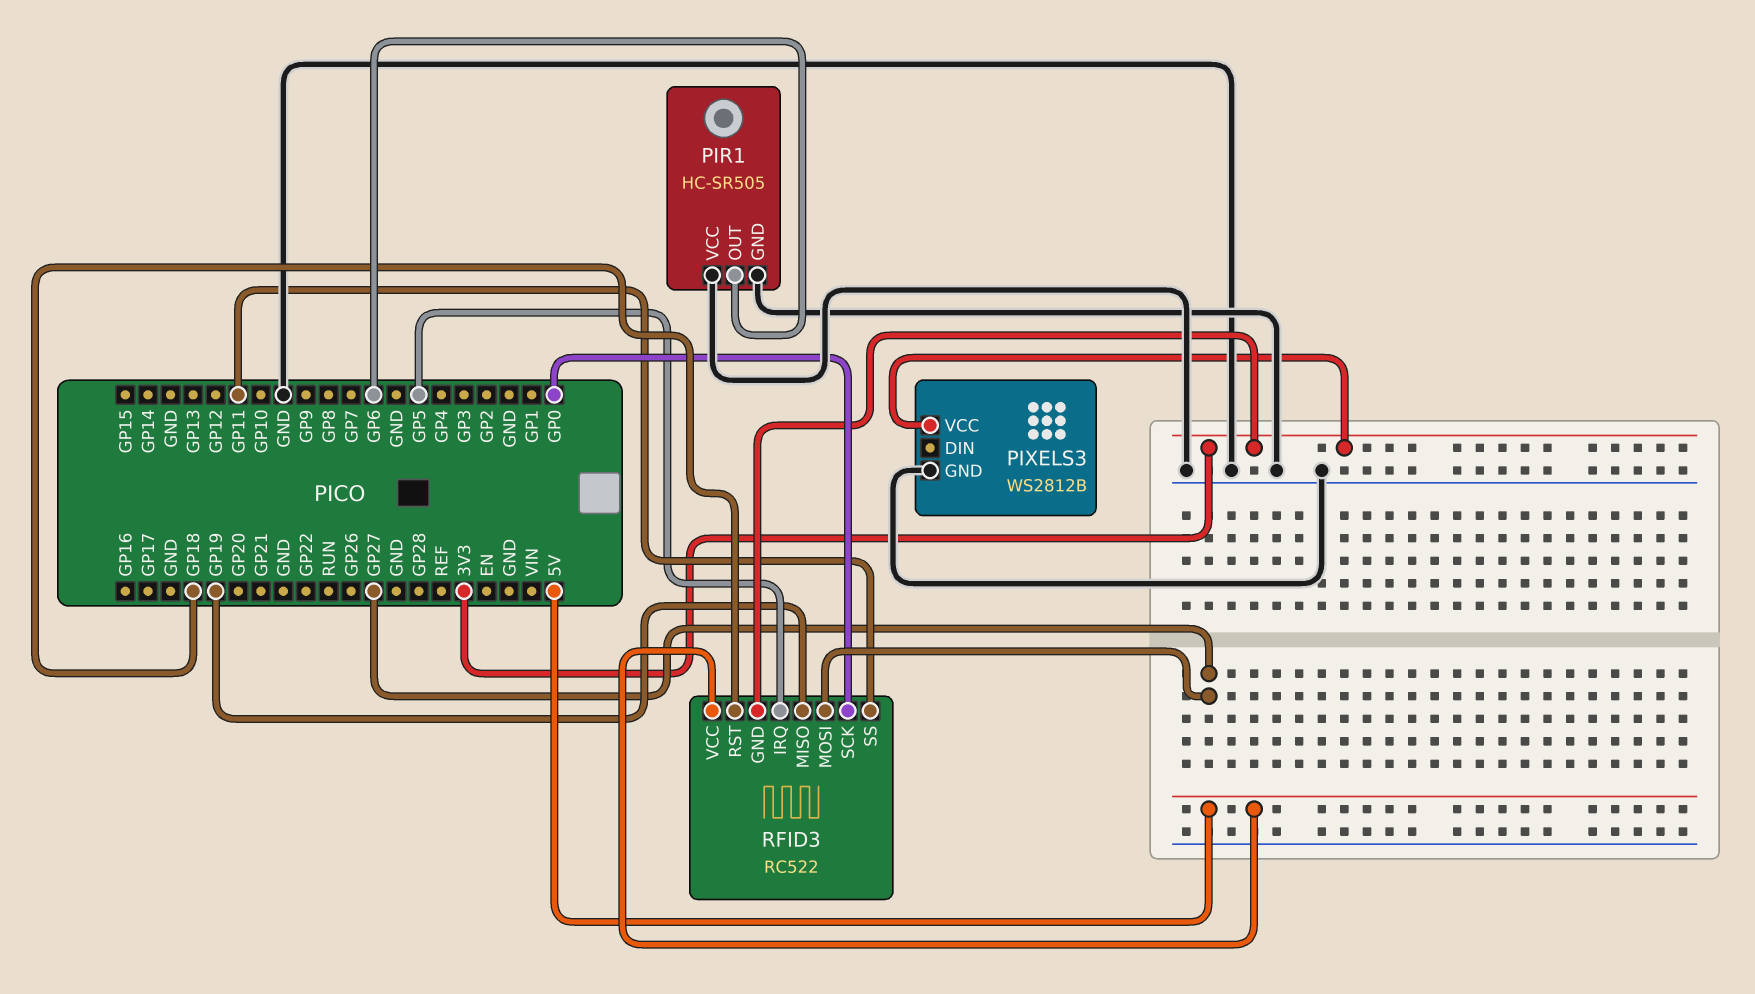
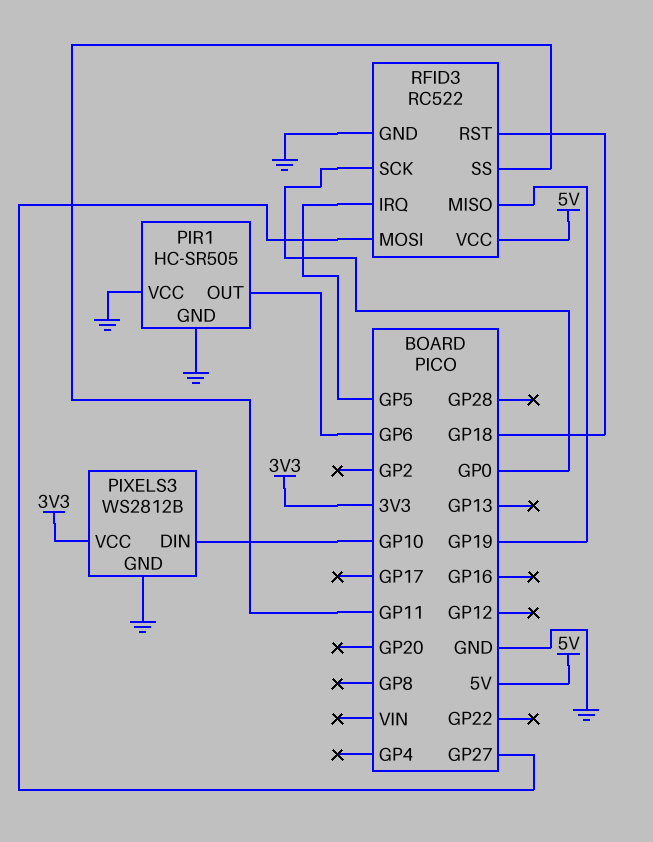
PIXELS3 pin DIN: none -> GP10
RFID3 pin GND: 3V3 -> GND

